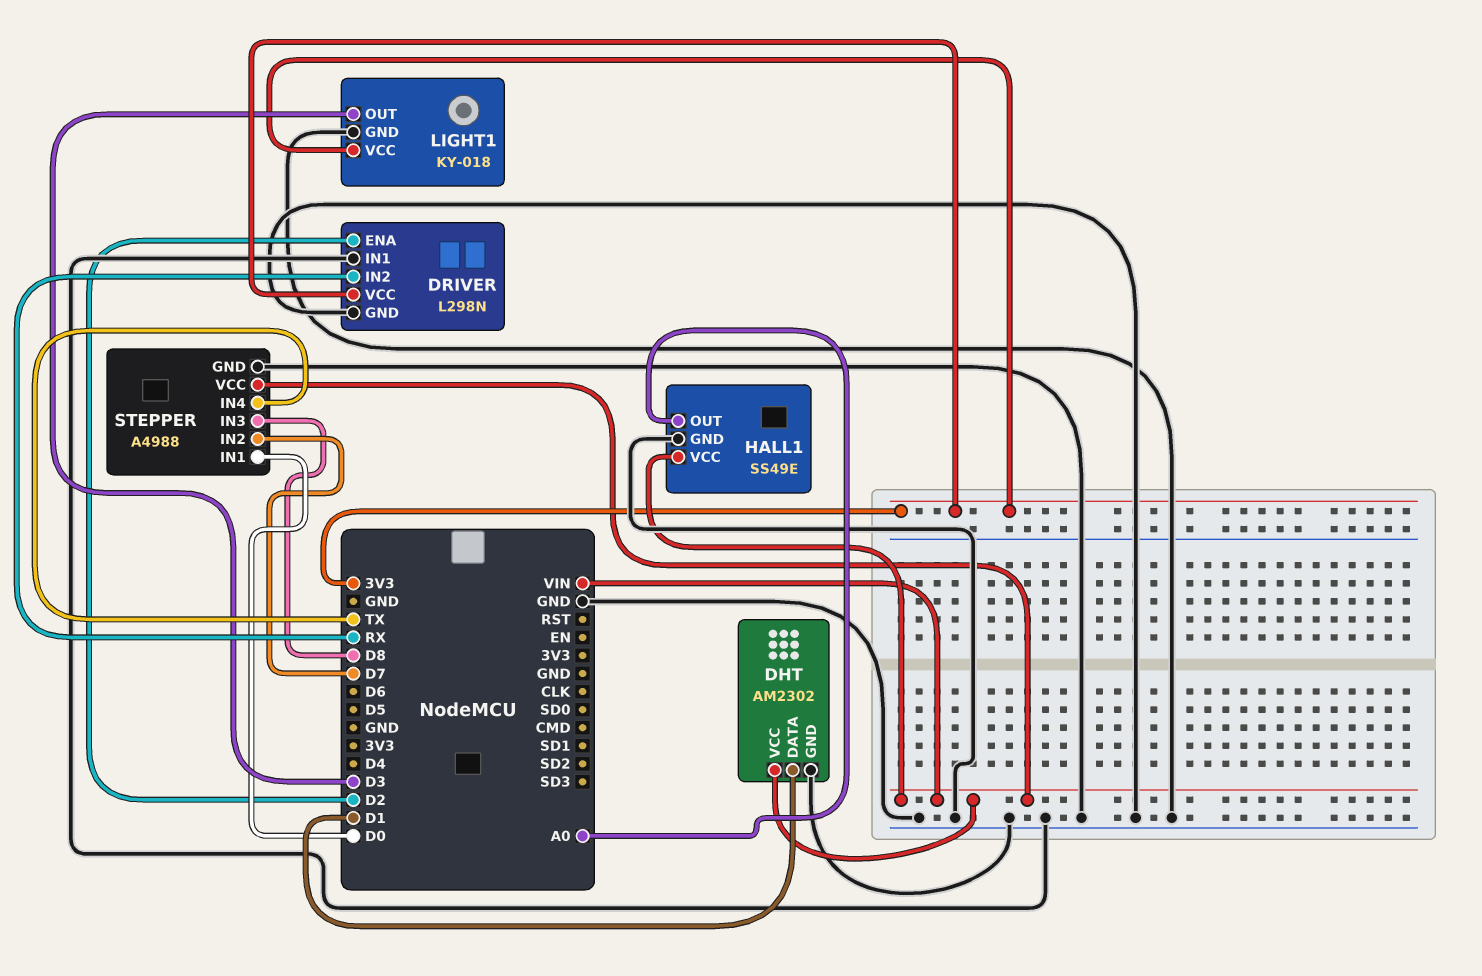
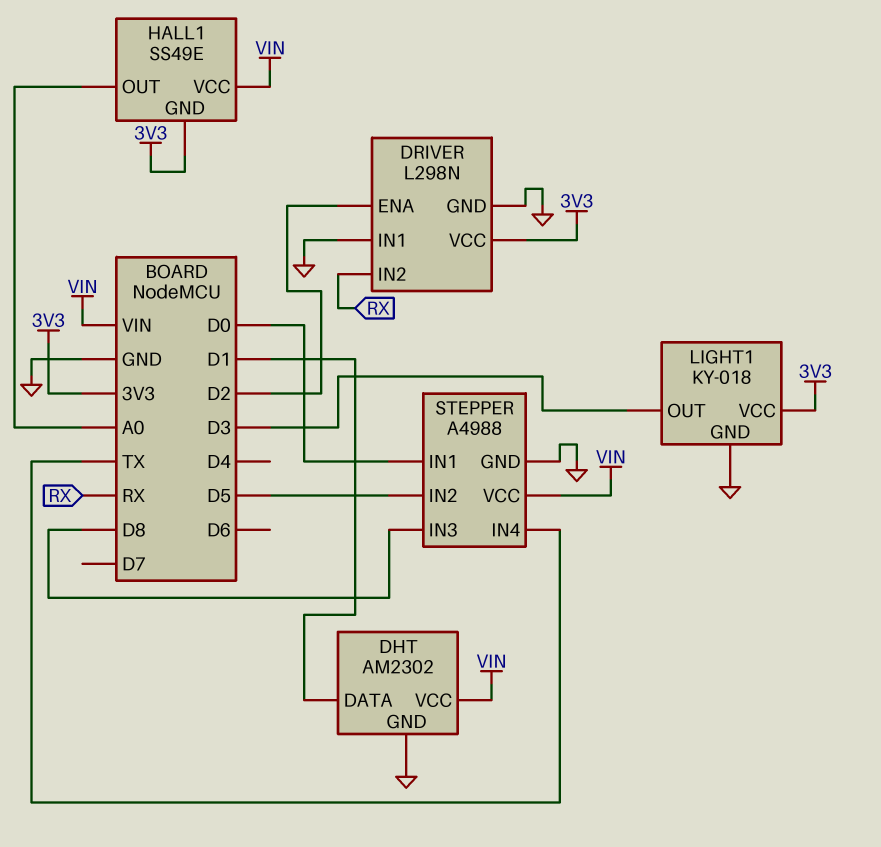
HALL1 pin GND: GND -> 3V3
STEPPER pin IN2: D7 -> D5

